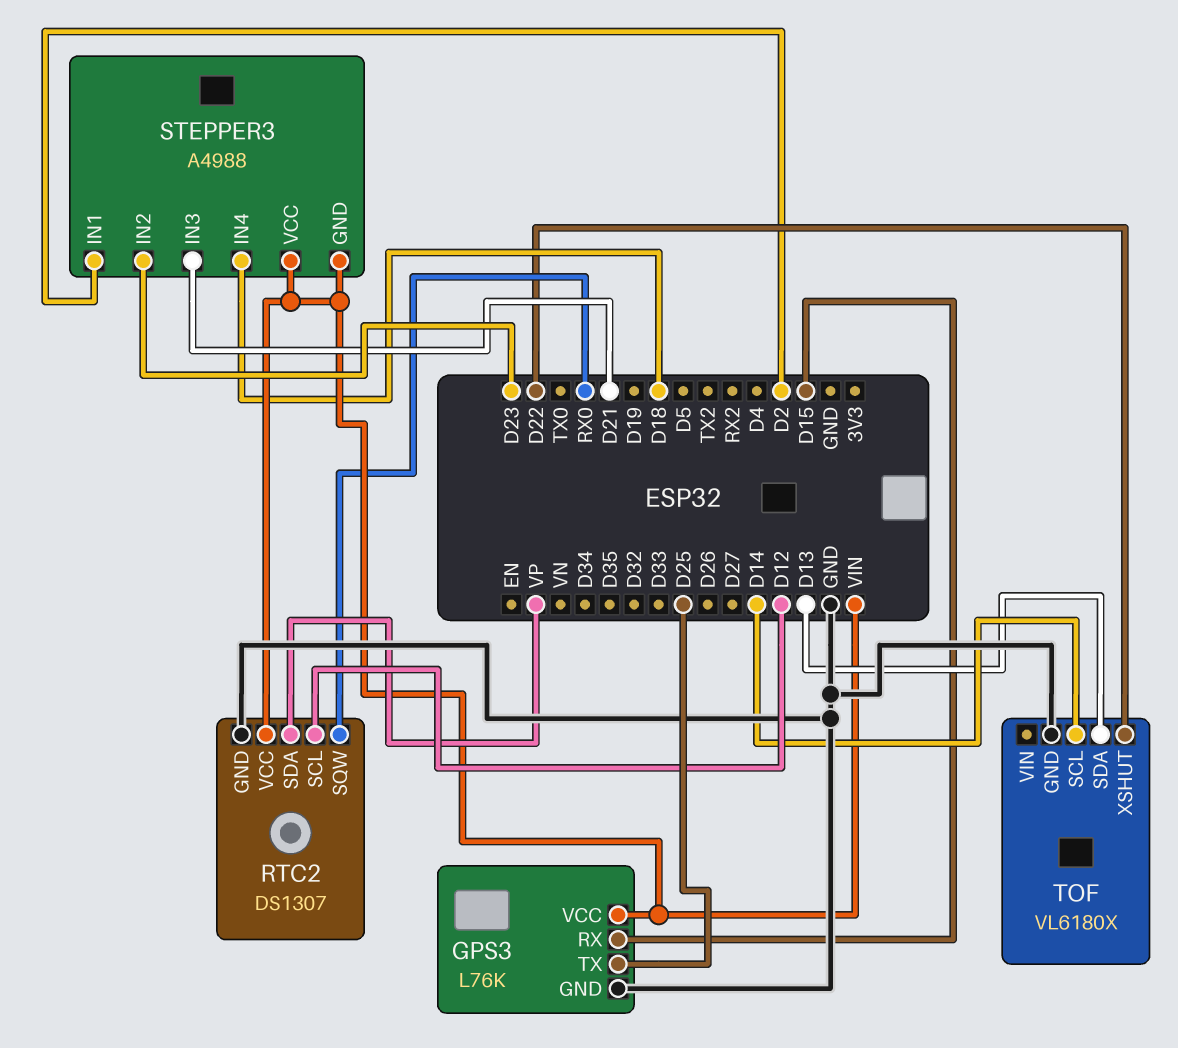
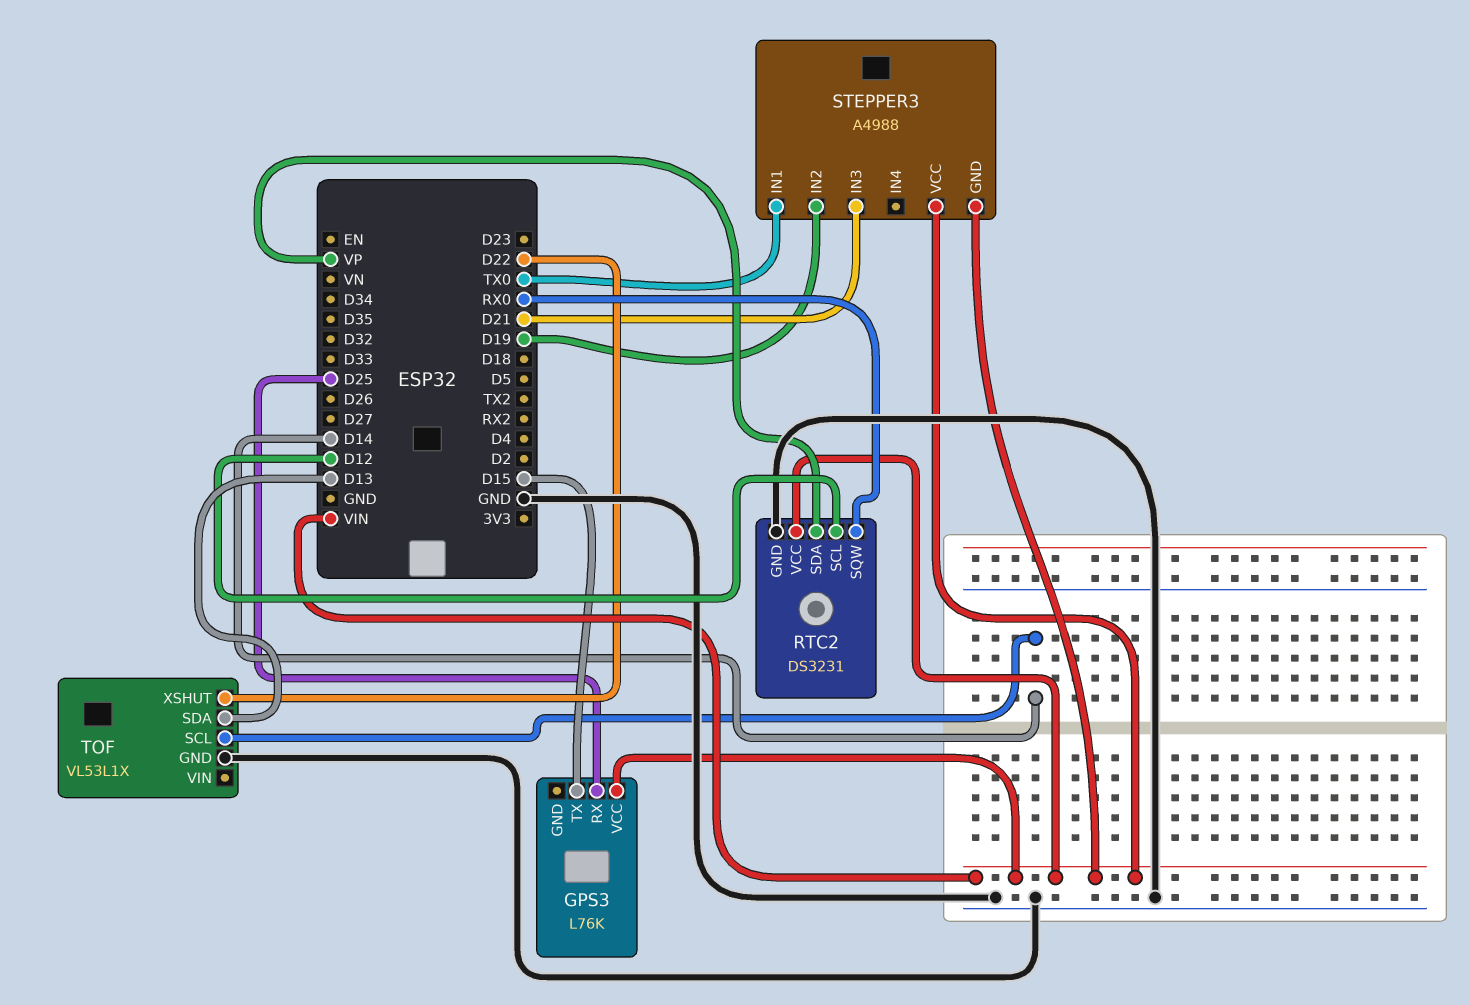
GPS3 pin GND: GND -> none
GPS3 pin RX: D15 -> D25
GPS3 pin TX: D25 -> D15
RTC2: DS1307 -> DS3231
STEPPER3 pin IN1: D2 -> TX0
STEPPER3 pin IN2: D23 -> D19
STEPPER3 pin IN4: D18 -> none
TOF: VL6180X -> VL53L1X

